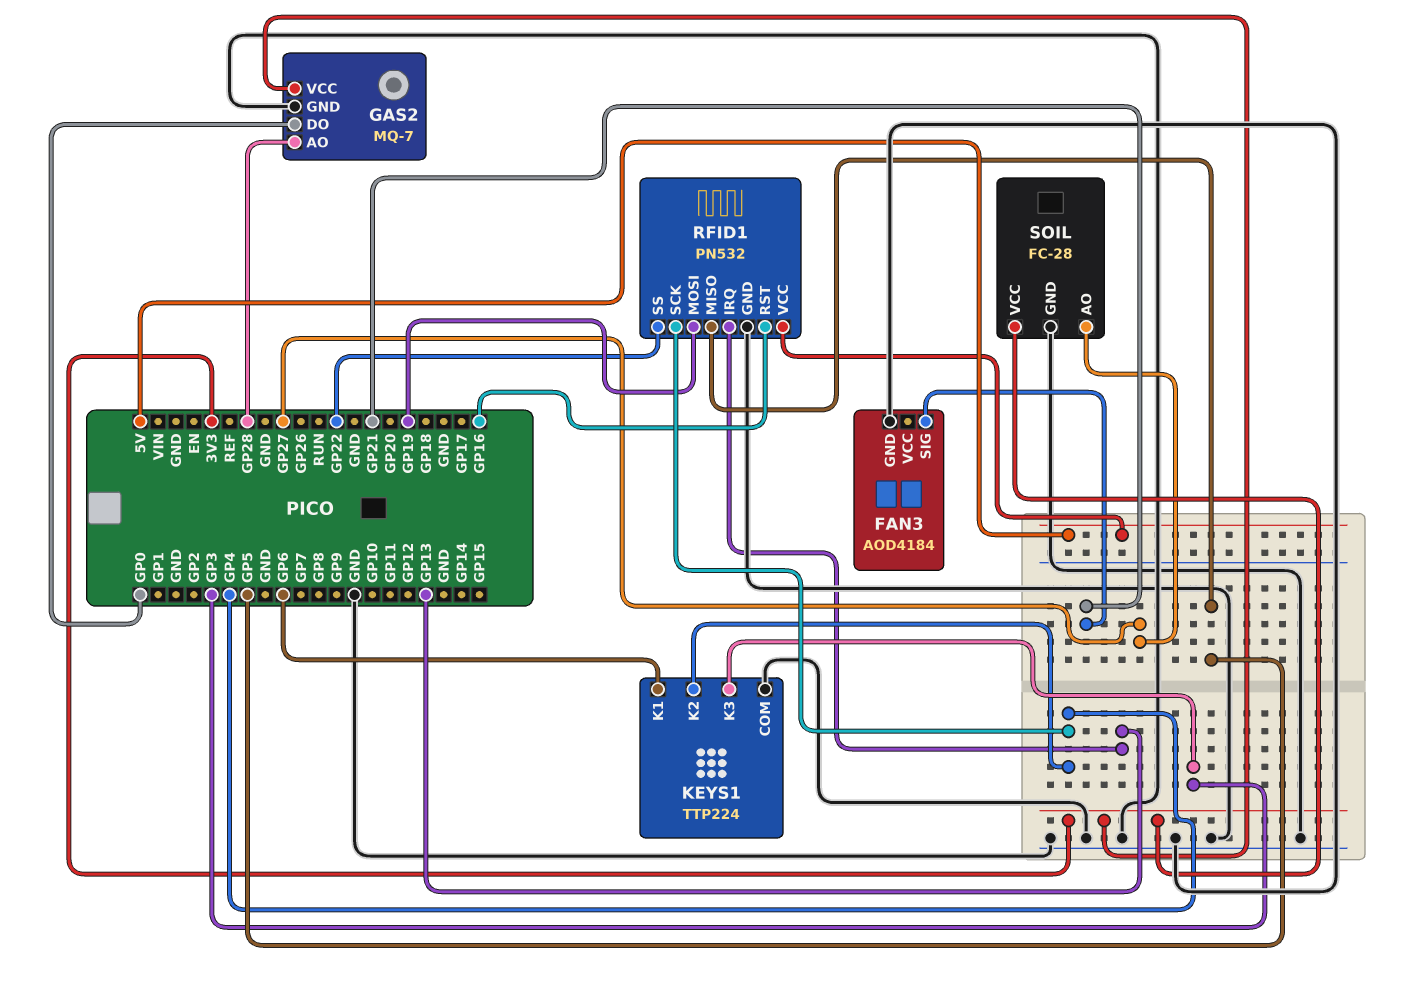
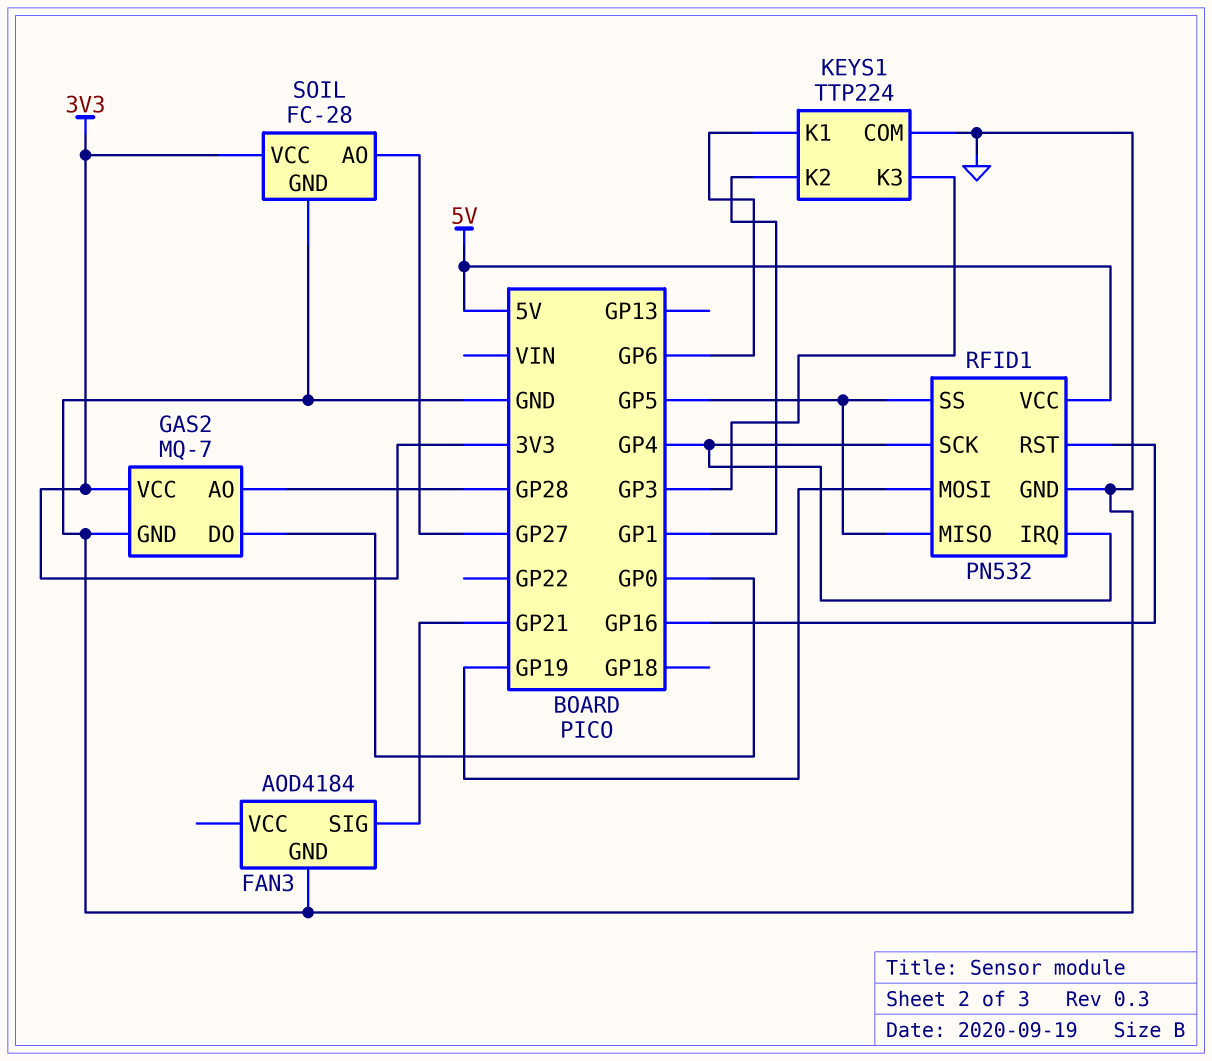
KEYS1 pin K2: GP4 -> GP1
RFID1 pin IRQ: GP13 -> GP4
RFID1 pin SS: GP22 -> GP5

